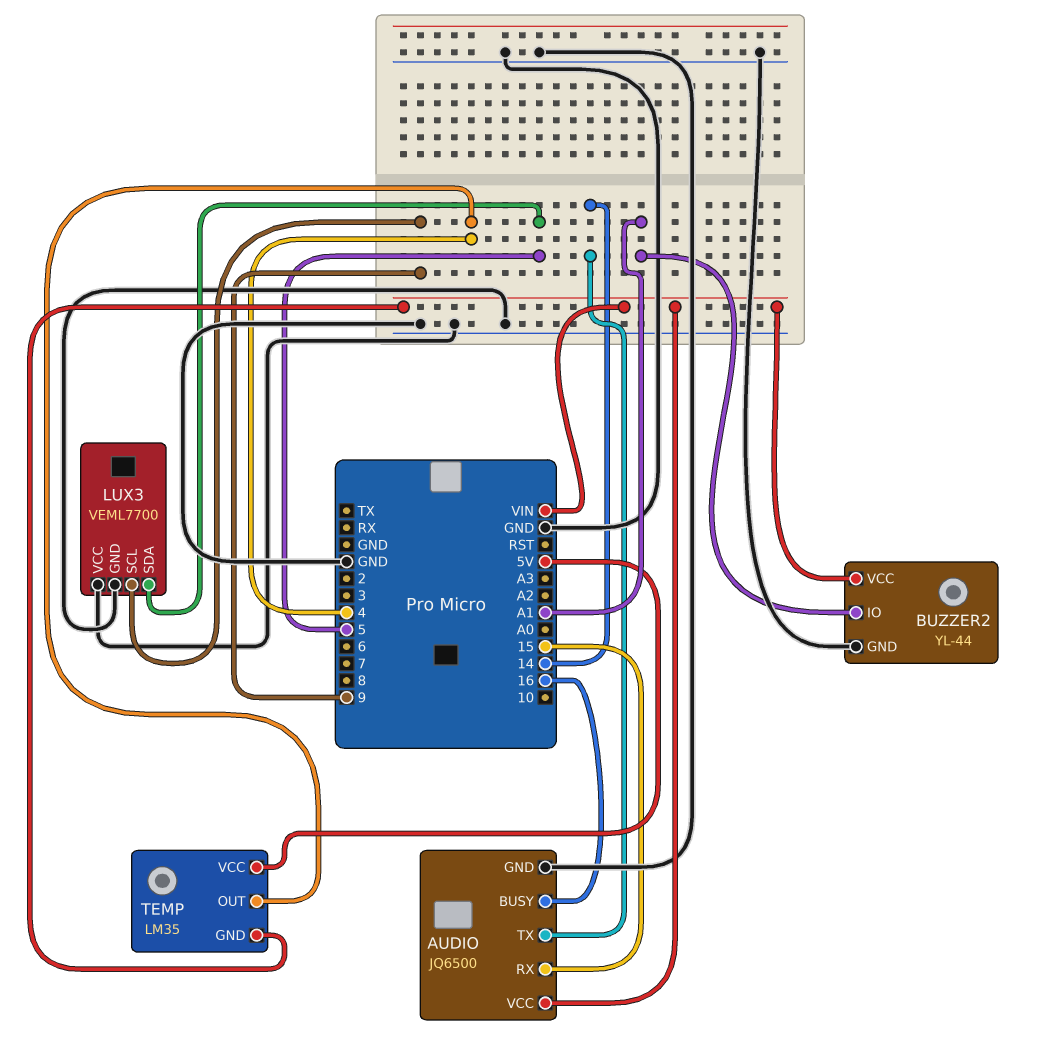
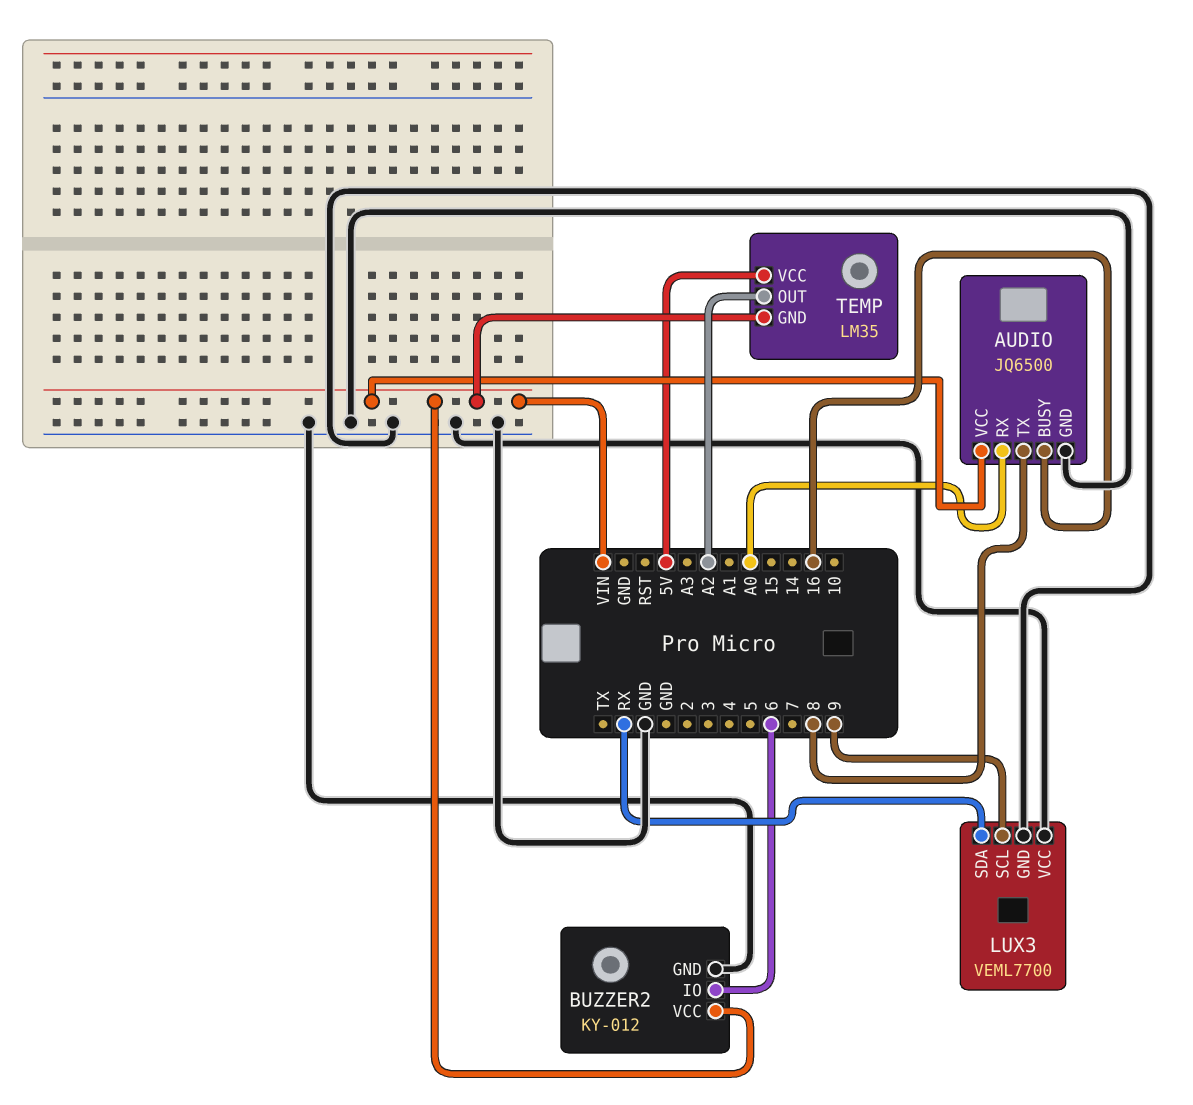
AUDIO pin RX: 15 -> A0
AUDIO pin TX: 14 -> 8
BUZZER2: YL-44 -> KY-012
BUZZER2 pin IO: A1 -> 6
LUX3 pin SDA: 5 -> RX
TEMP pin OUT: 4 -> A2

